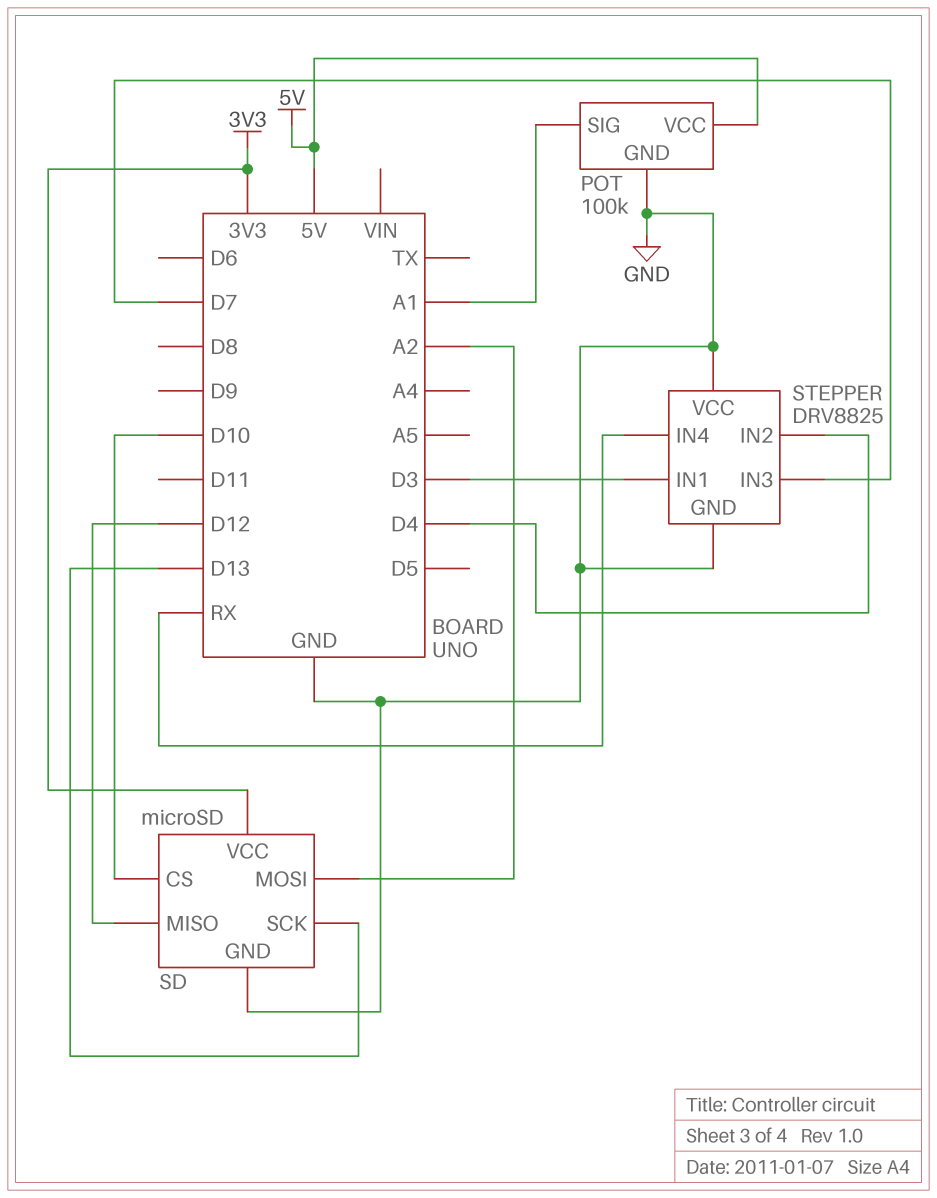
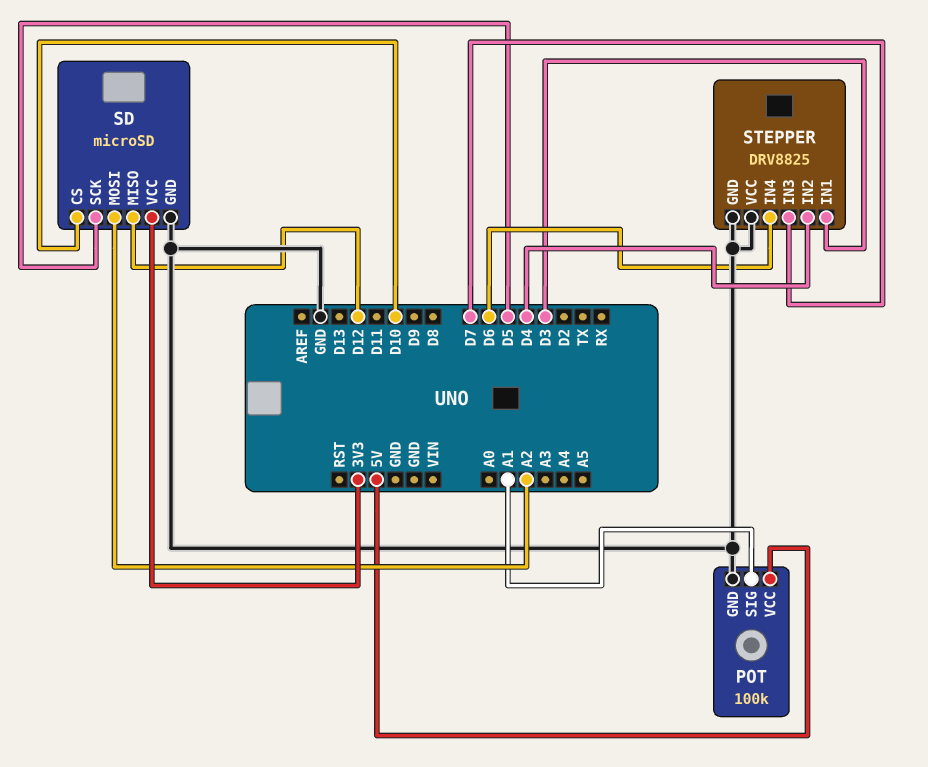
SD pin SCK: D13 -> D5
STEPPER pin IN4: RX -> D6

